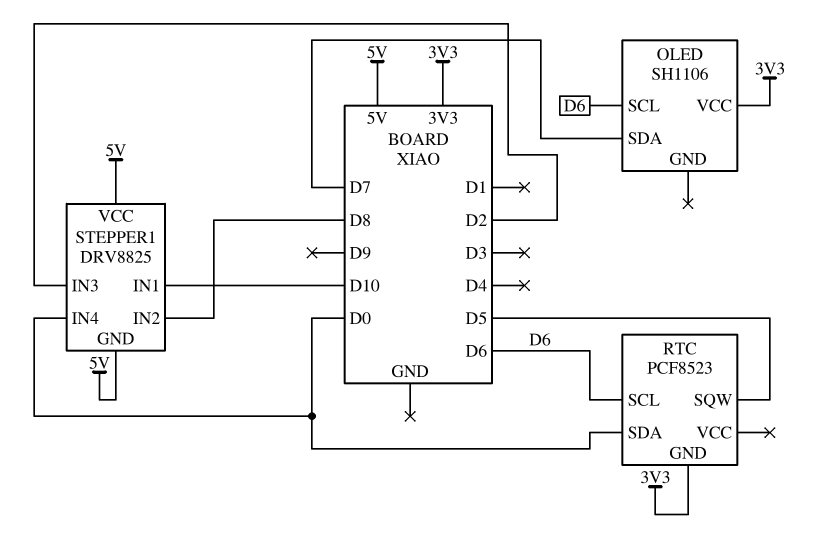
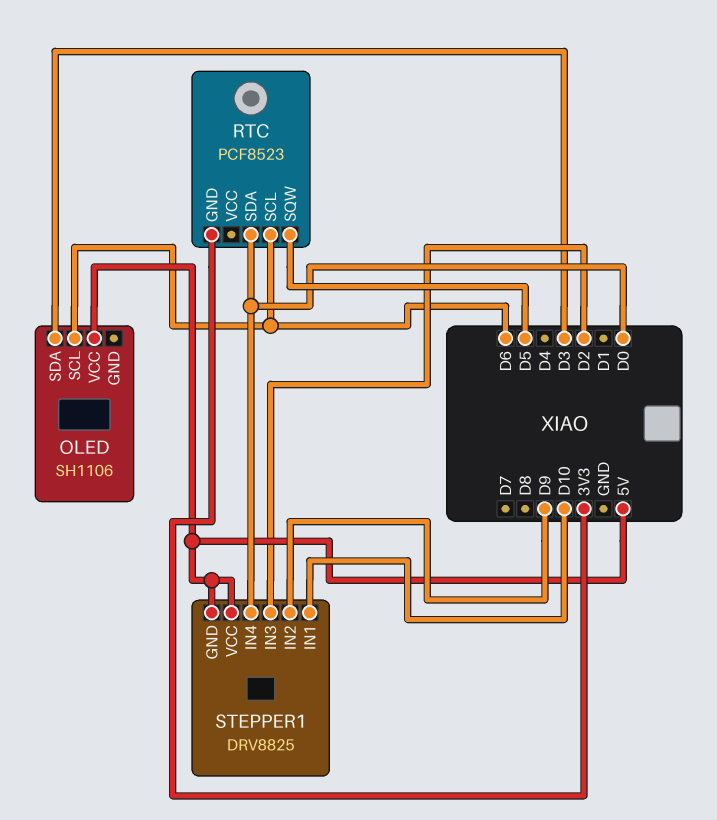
OLED pin SDA: D7 -> D3
OLED pin VCC: 3V3 -> 5V
STEPPER1 pin IN2: D8 -> D9

